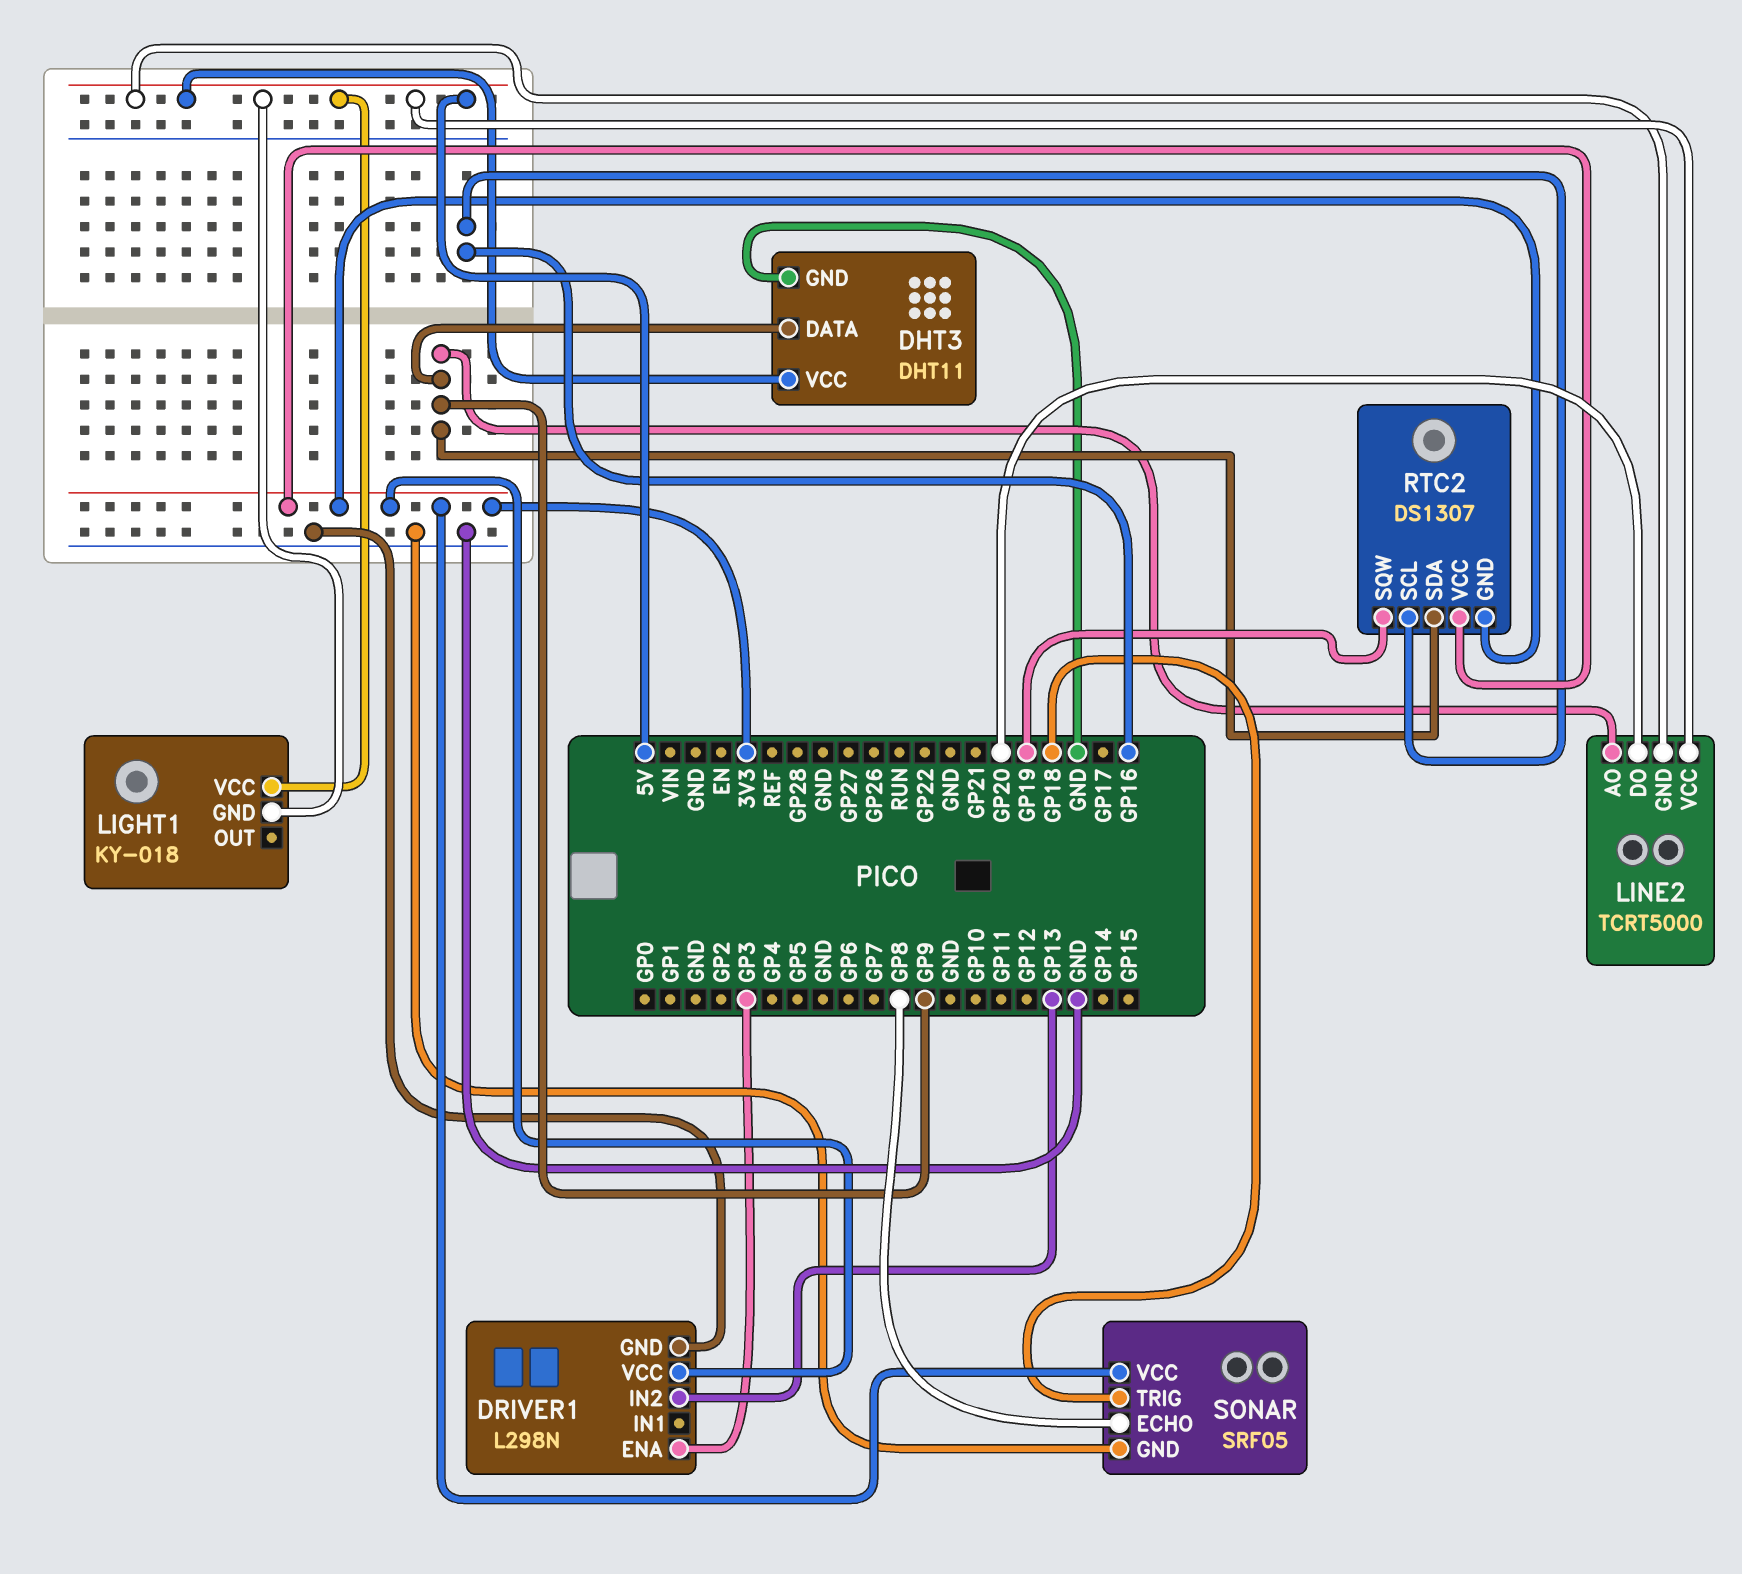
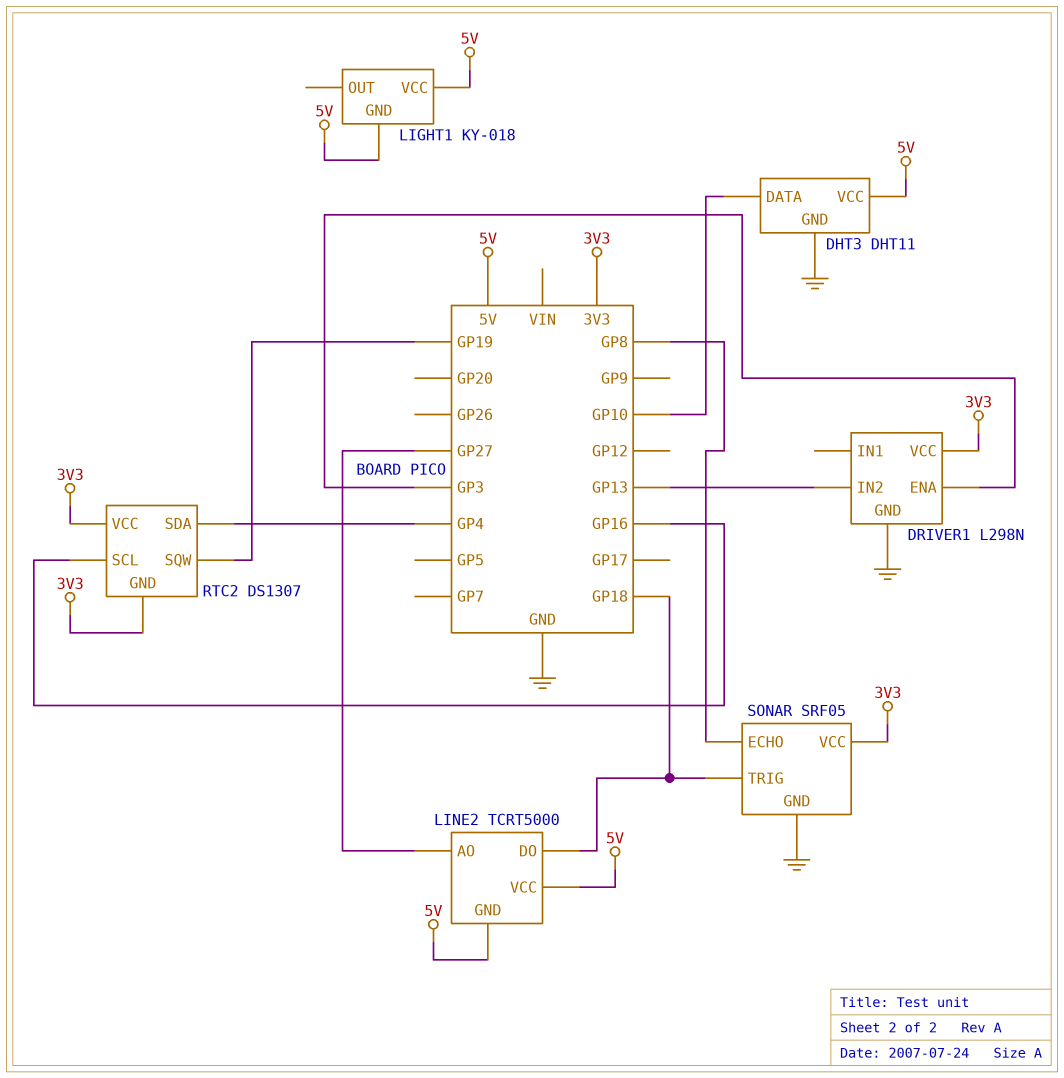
DHT3 pin DATA: GP9 -> GP10
LINE2 pin AO: GP9 -> GP27
LINE2 pin DO: GP20 -> GP18
RTC2 pin SDA: GP9 -> GP4

